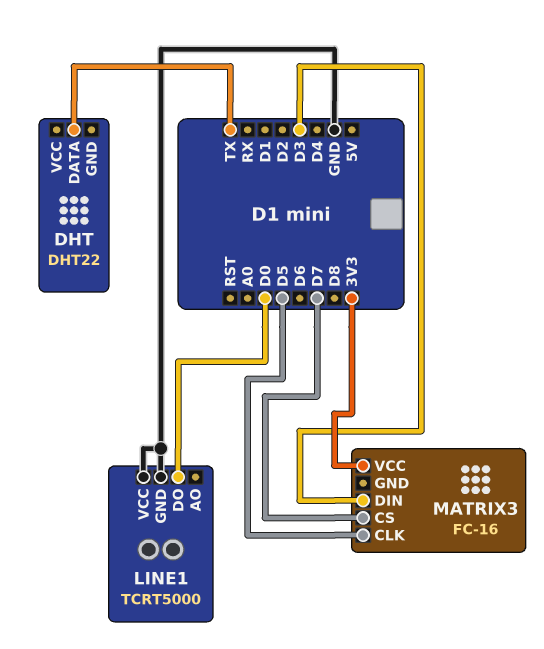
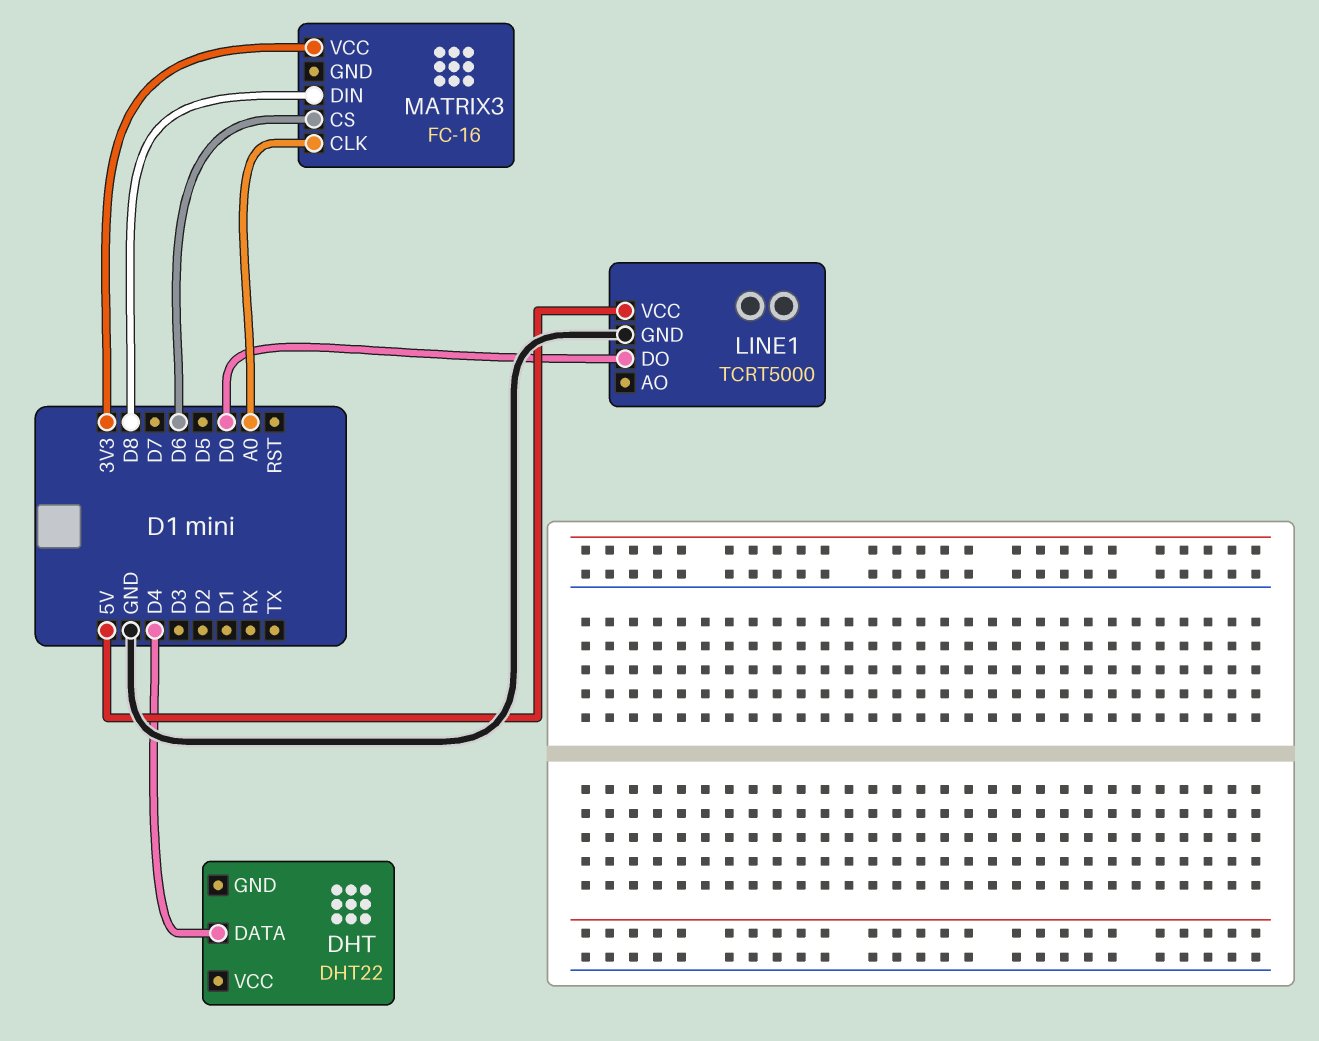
DHT pin DATA: TX -> D4
LINE1 pin VCC: GND -> 5V
MATRIX3 pin CLK: D5 -> A0
MATRIX3 pin CS: D7 -> D6
MATRIX3 pin DIN: D3 -> D8

